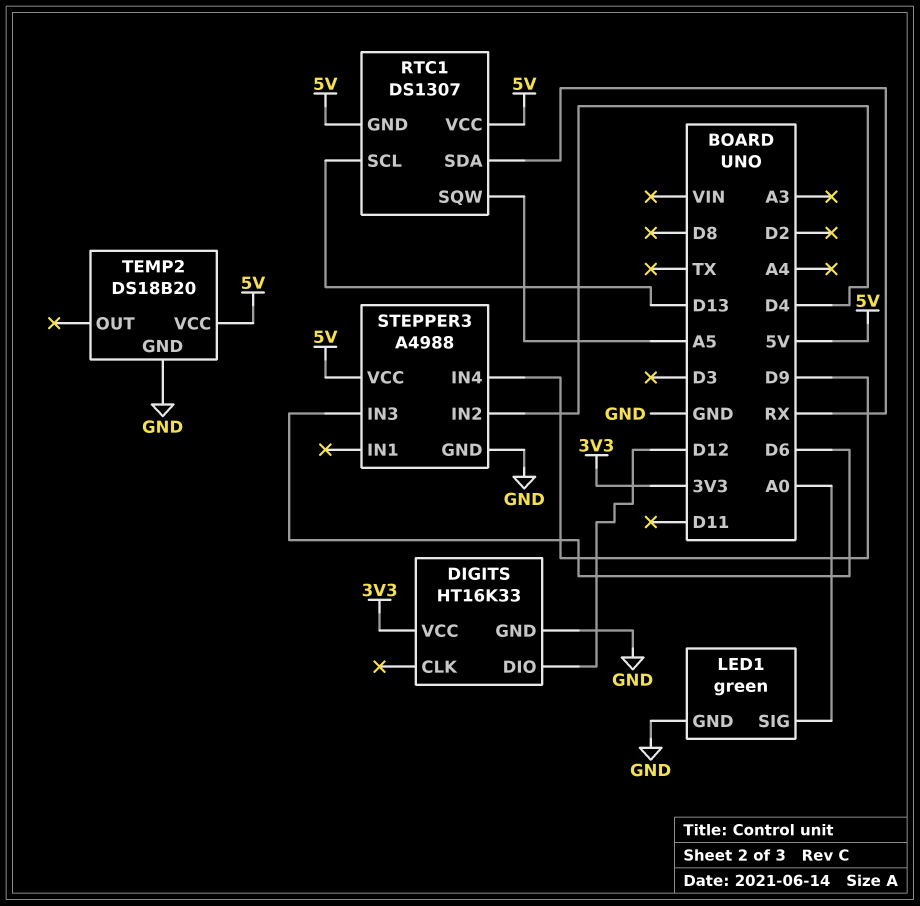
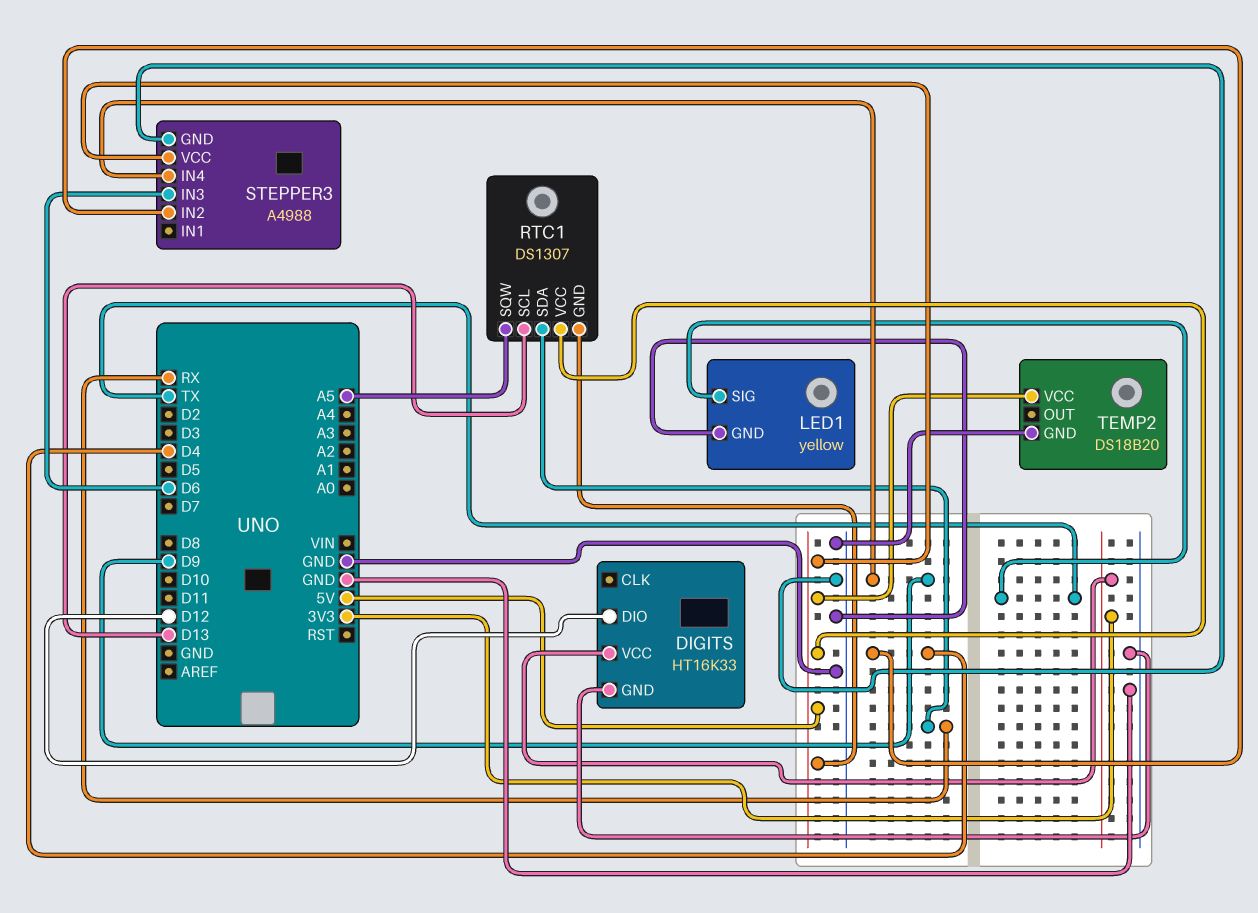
LED1: green -> yellow
LED1 pin SIG: A0 -> TX

